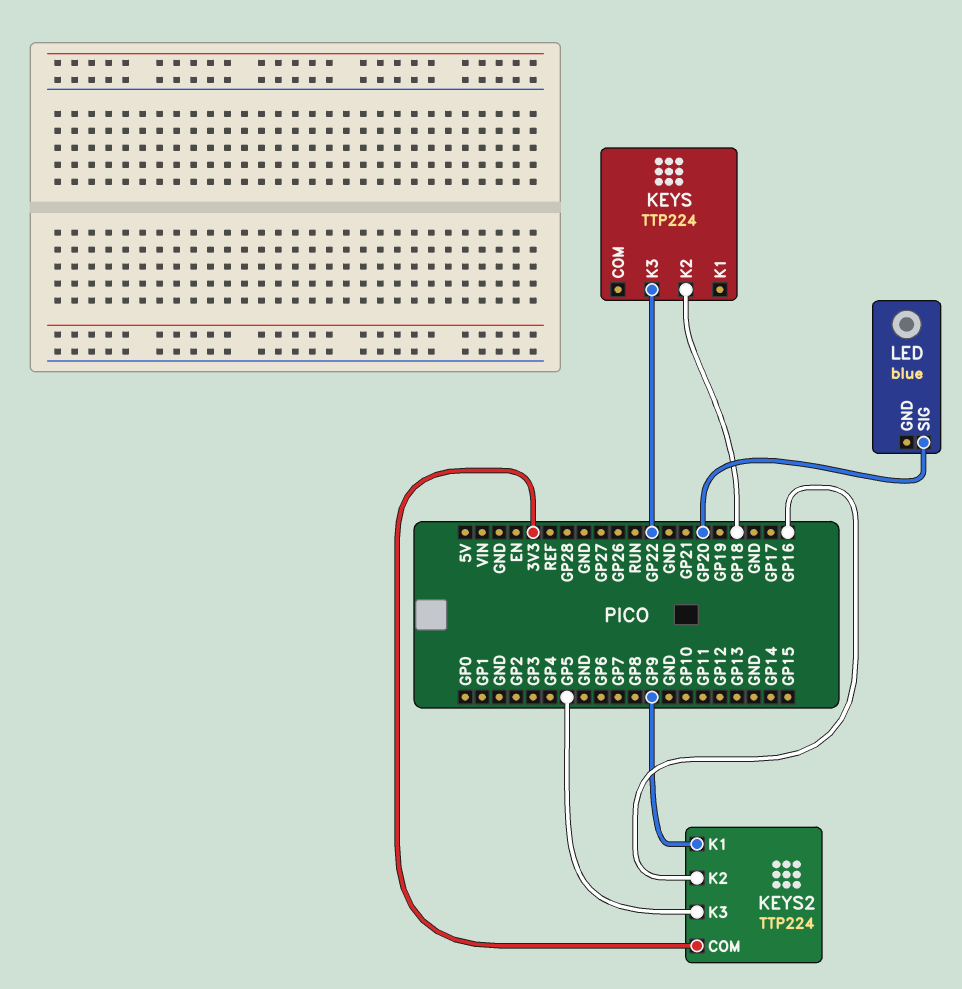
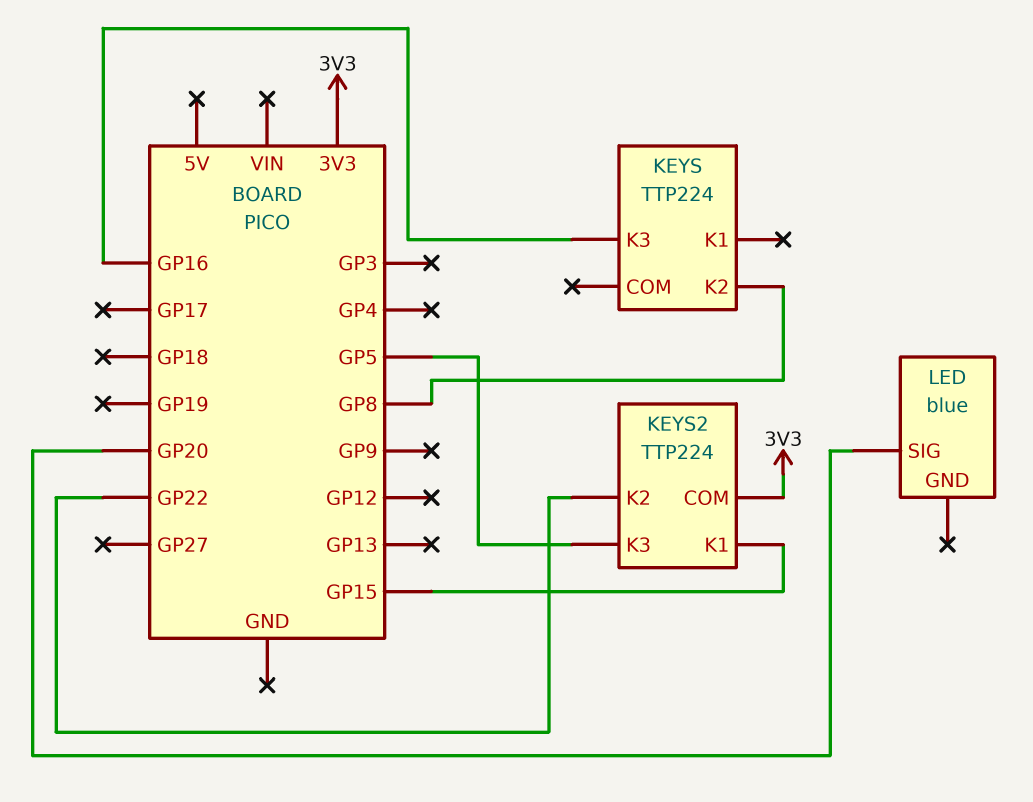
KEYS pin K2: GP18 -> GP8
KEYS pin K3: GP22 -> GP16
KEYS2 pin K1: GP9 -> GP15
KEYS2 pin K2: GP16 -> GP22

